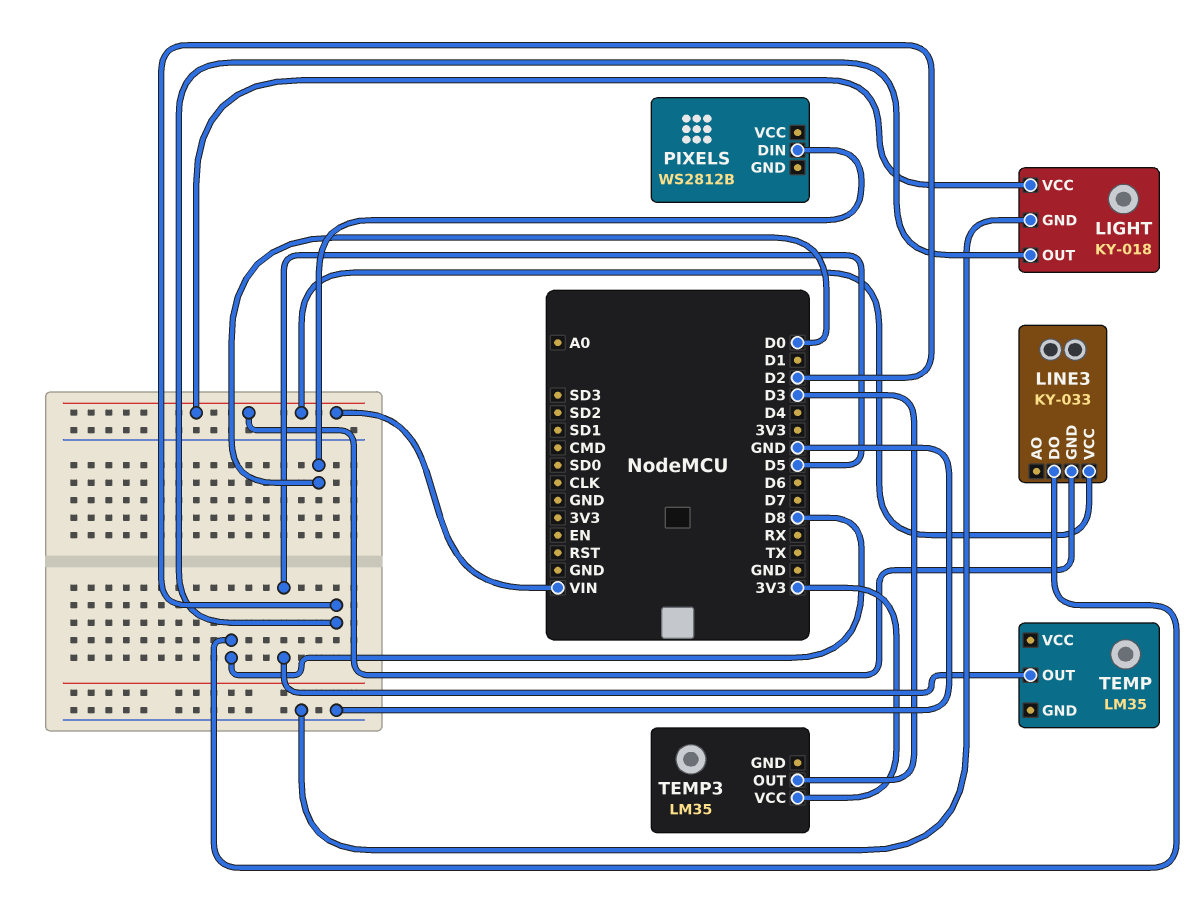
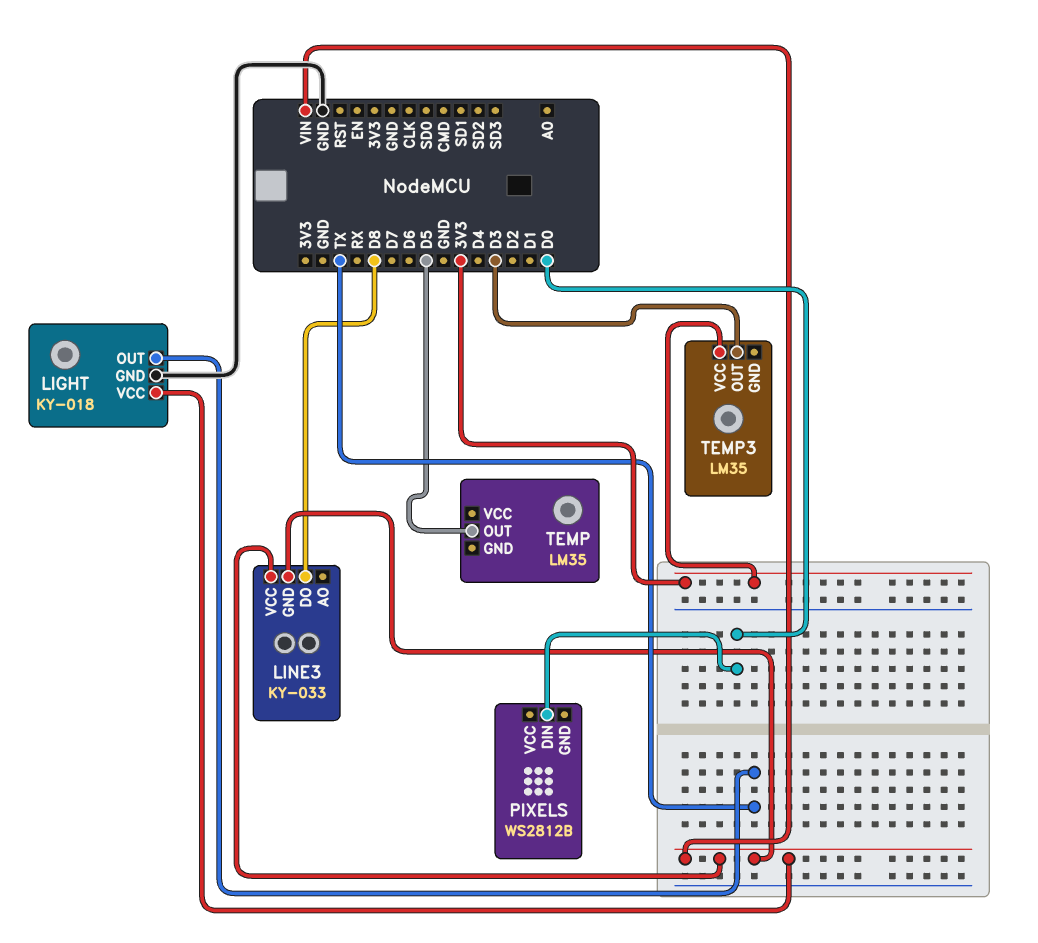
LIGHT pin OUT: D2 -> TX

